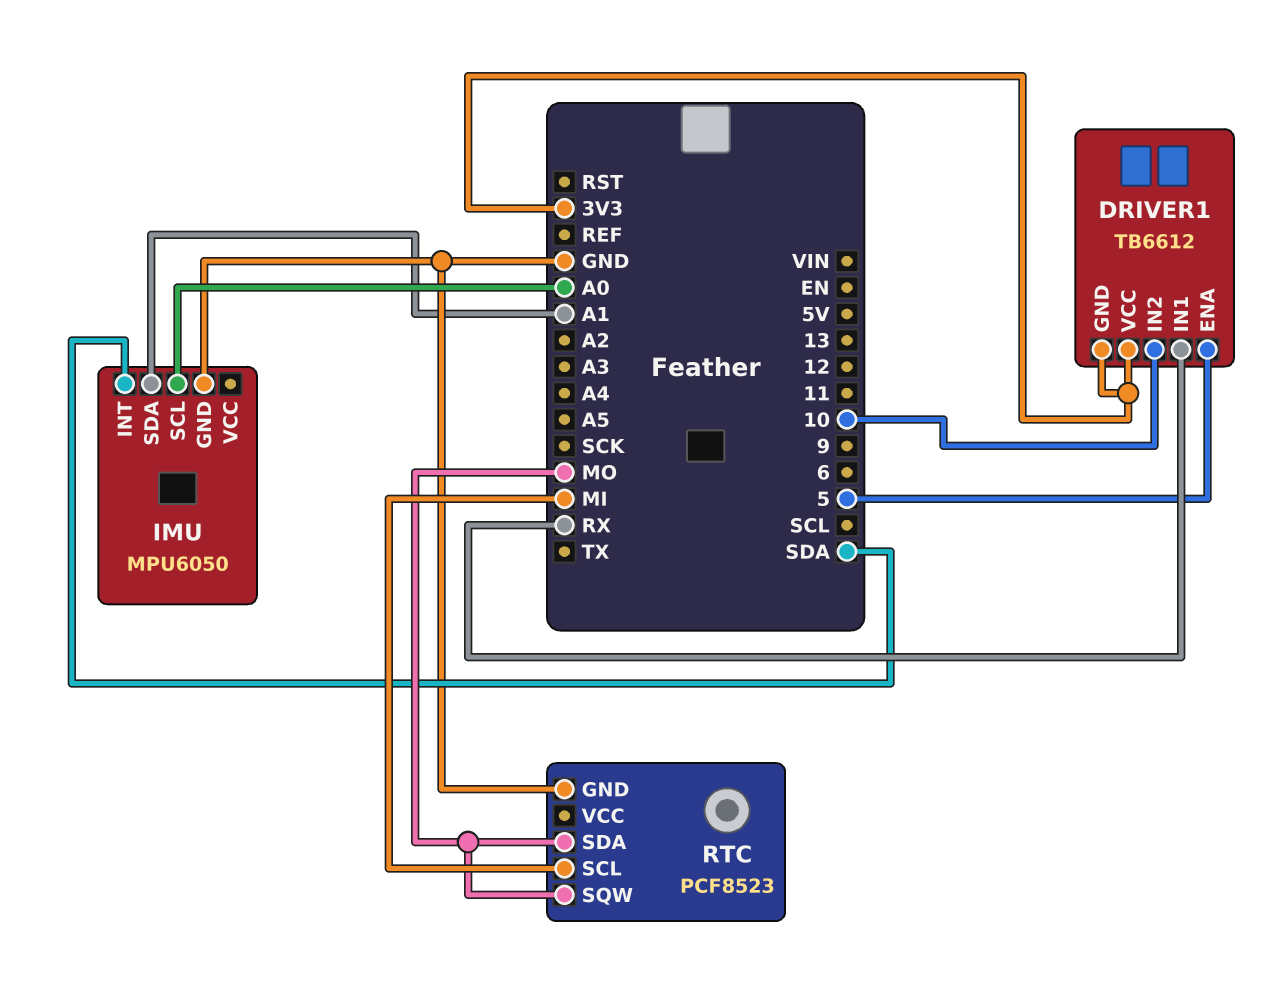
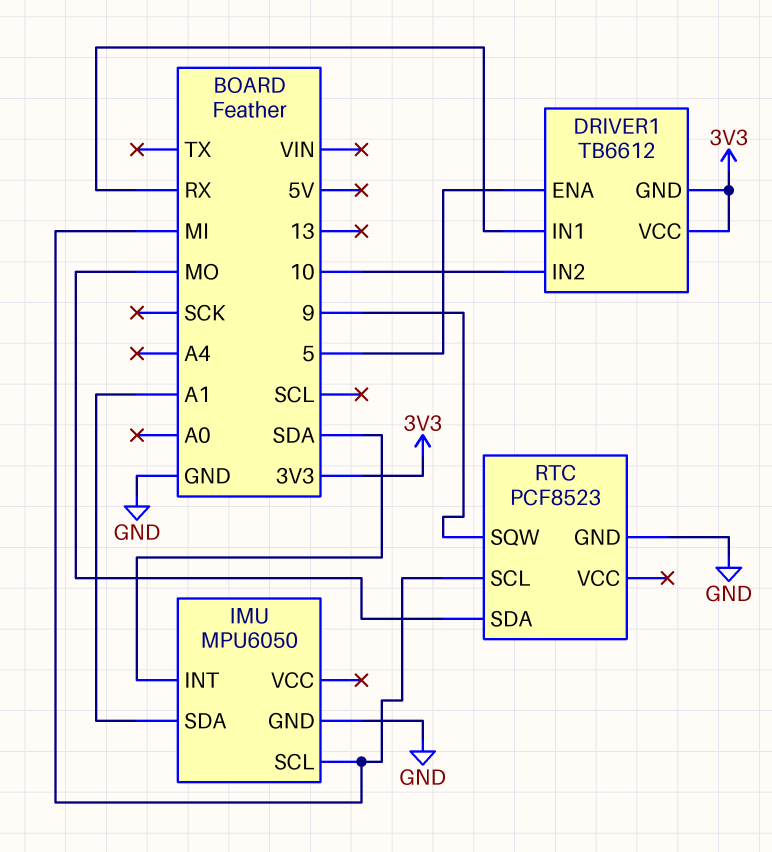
IMU pin SCL: A0 -> MI
RTC pin SQW: MO -> 9

